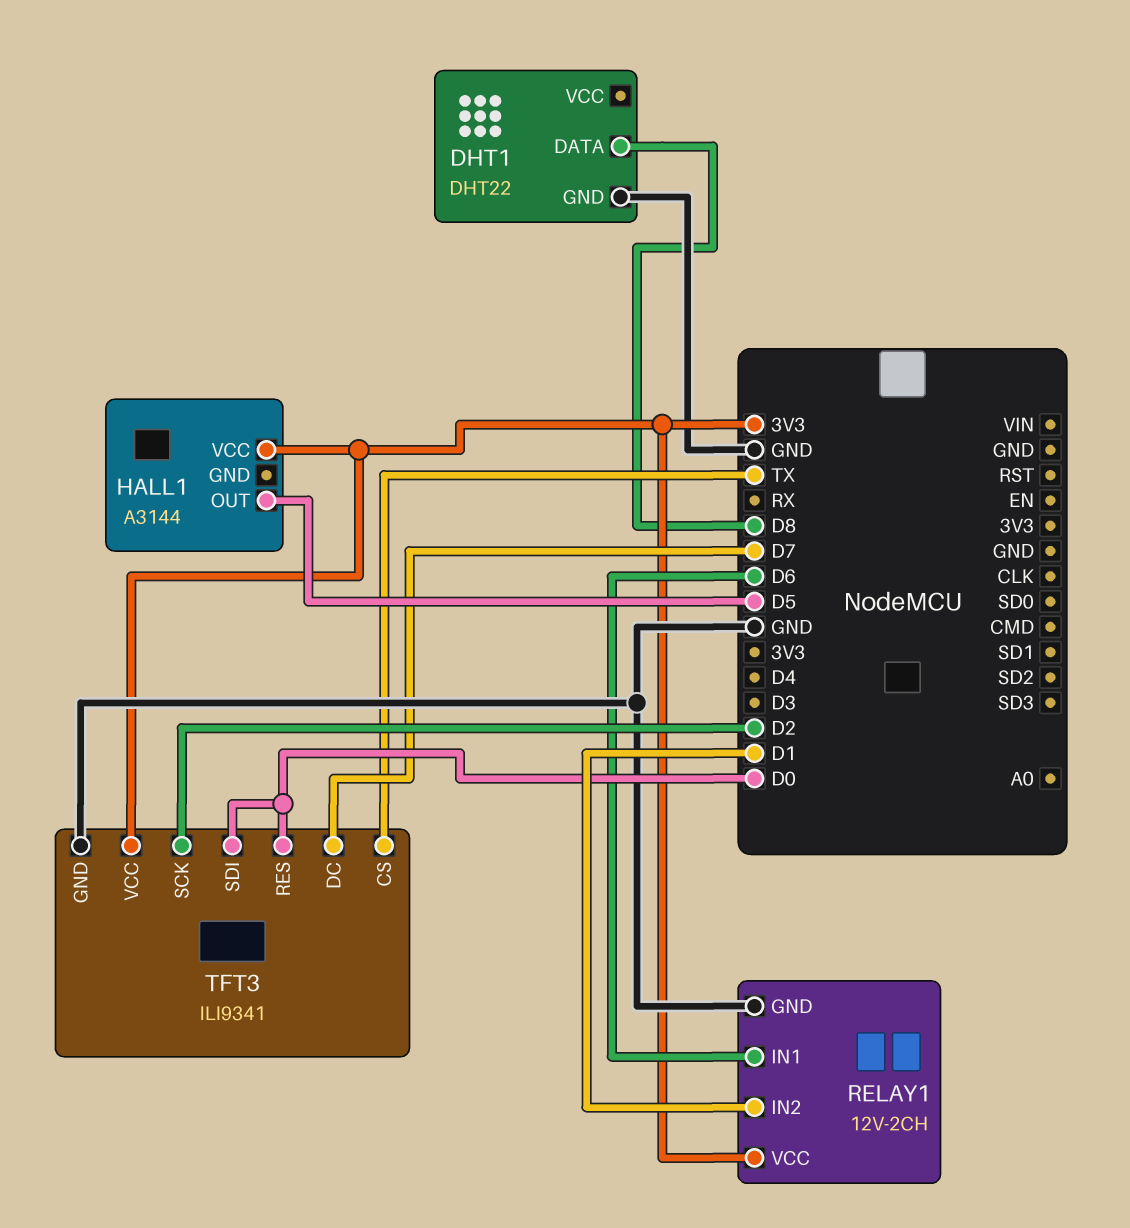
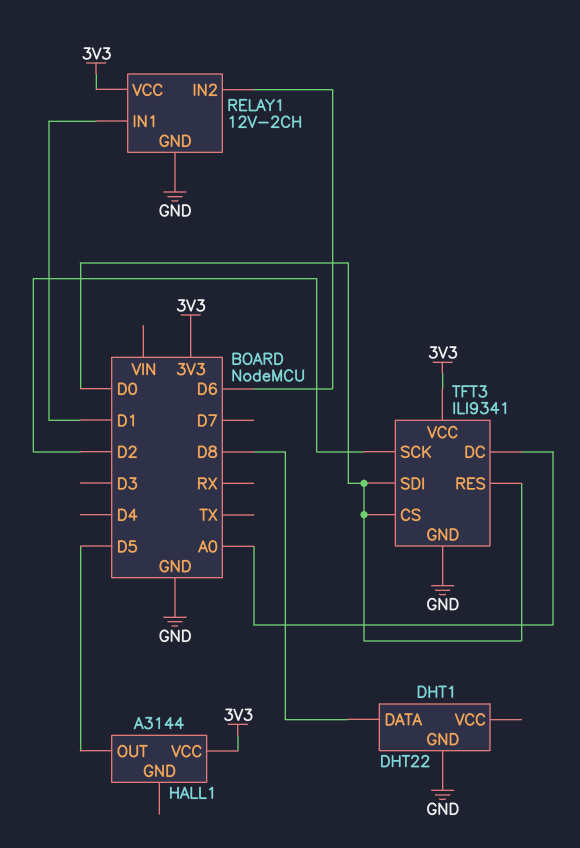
RELAY1 pin IN1: D6 -> D1
RELAY1 pin IN2: D1 -> D6
TFT3 pin CS: TX -> D0
TFT3 pin DC: D7 -> A0

